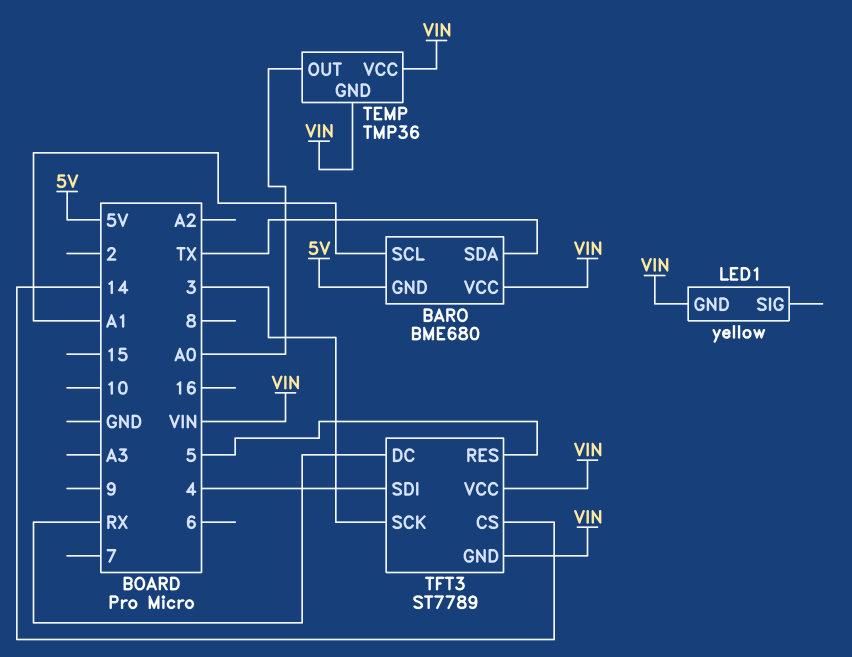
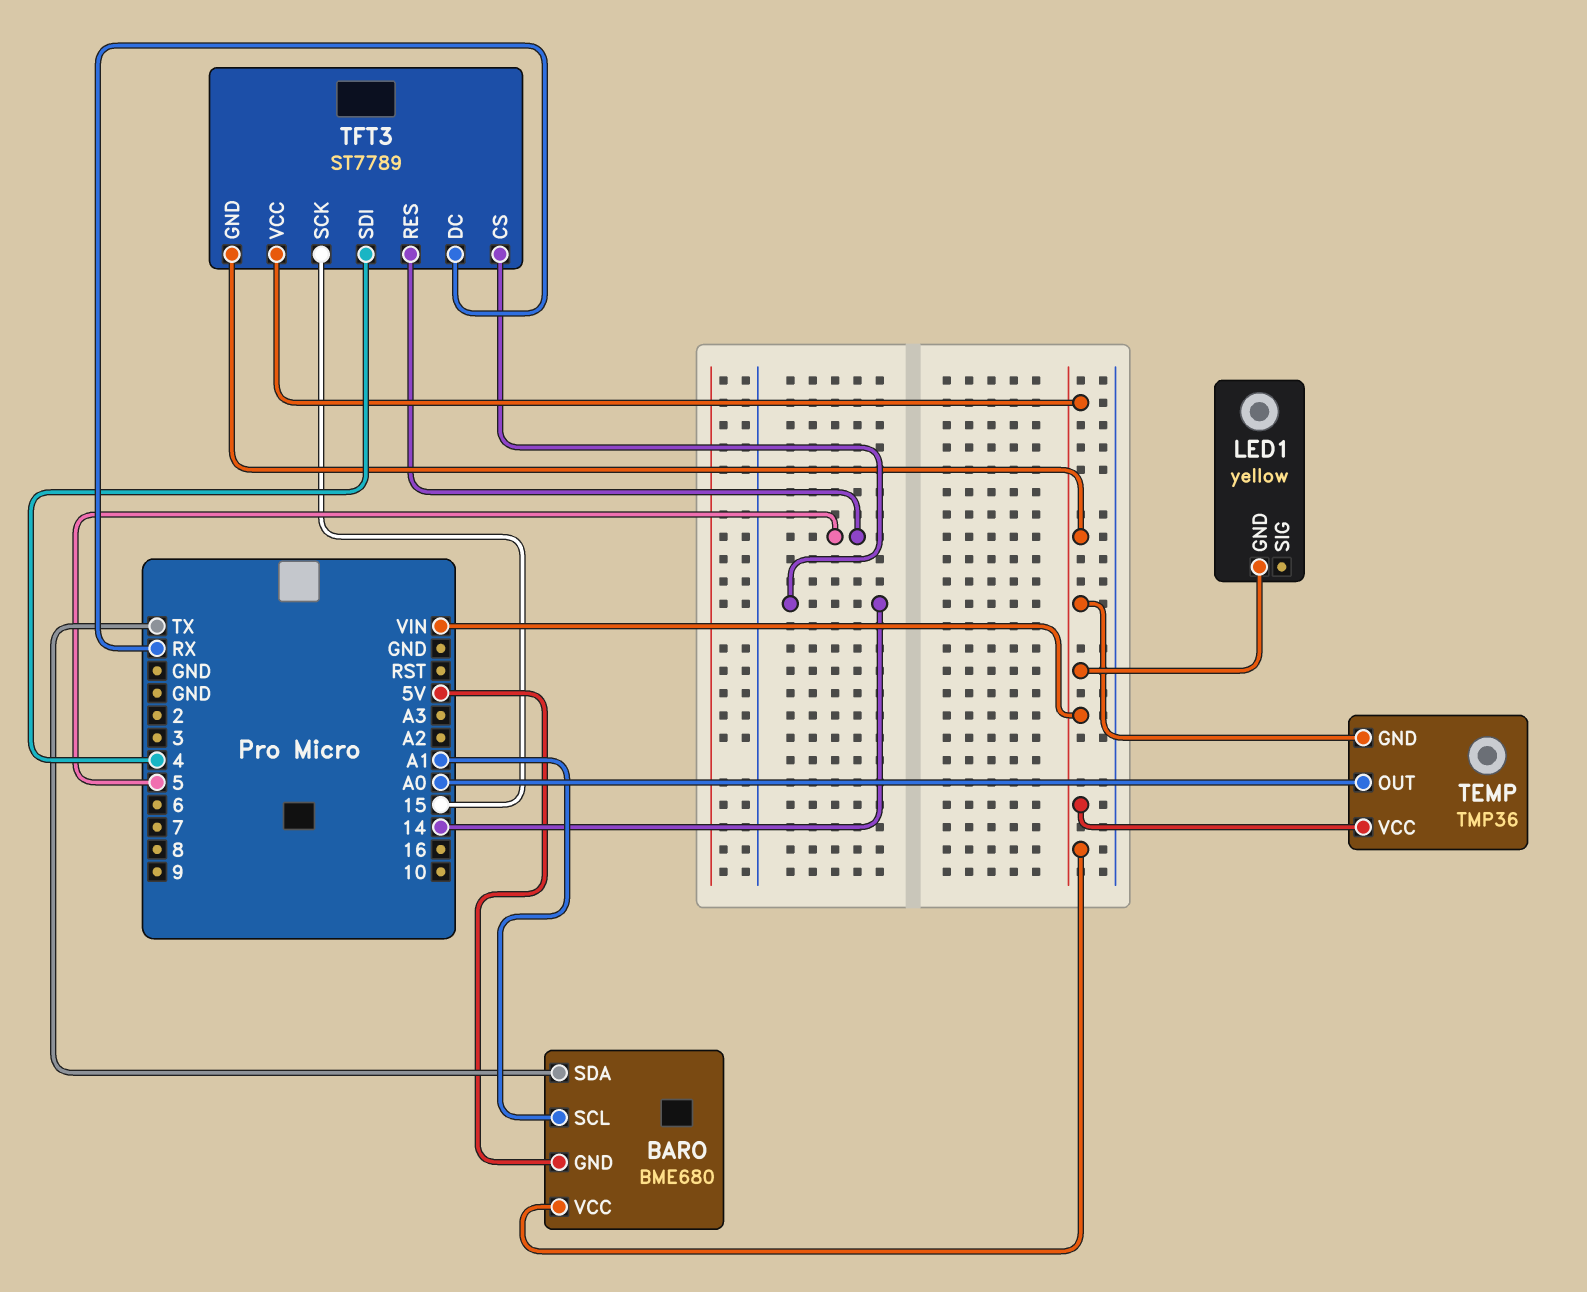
TFT3 pin SCK: 3 -> 15

